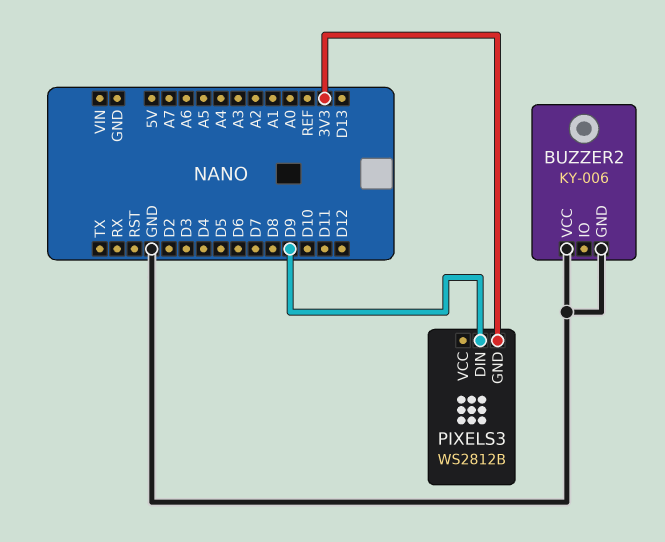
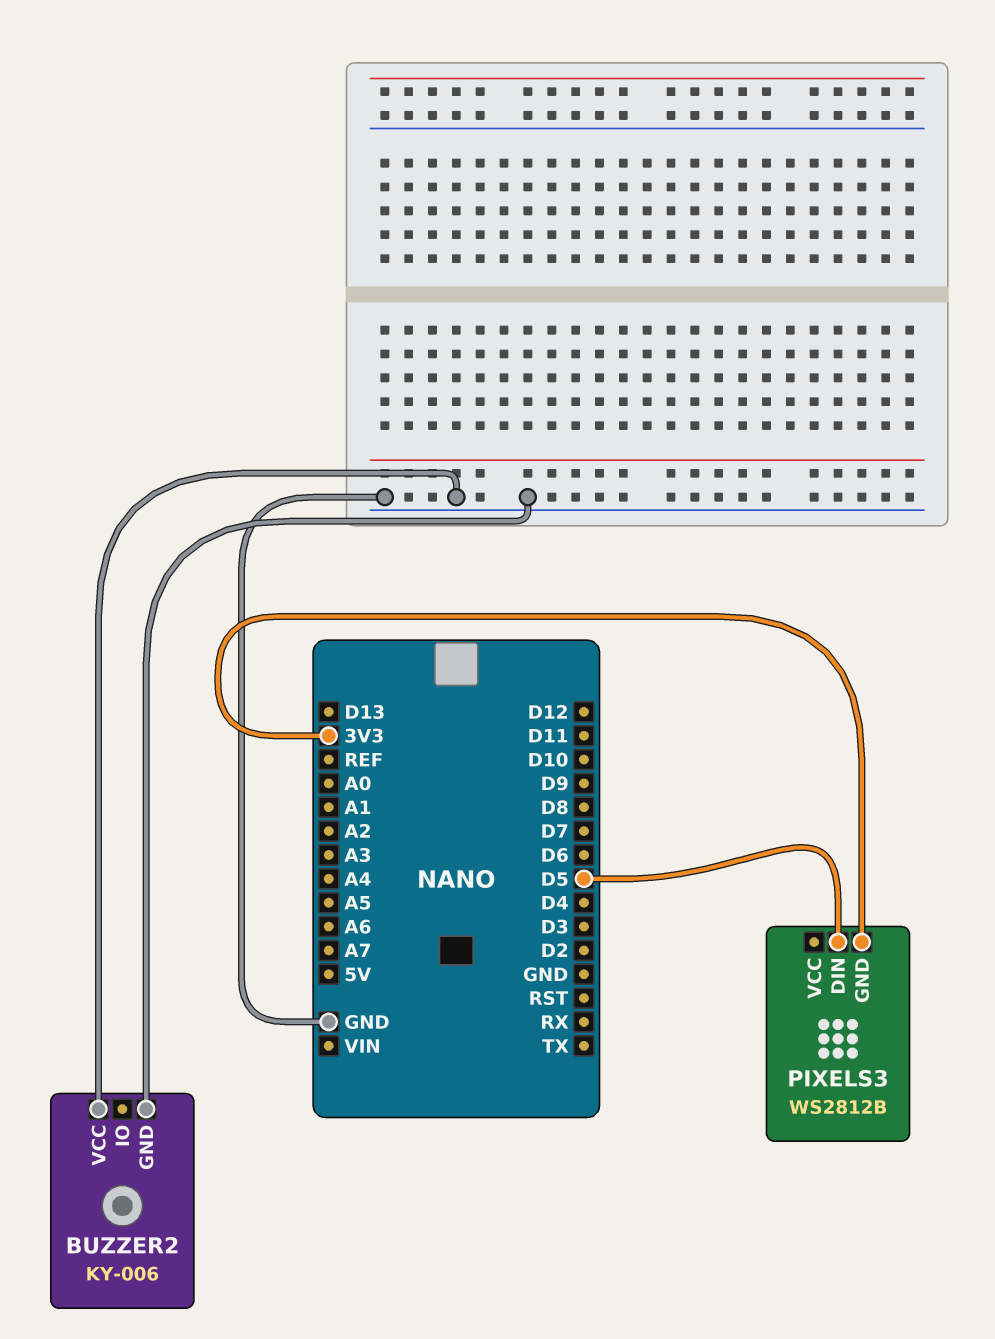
PIXELS3 pin DIN: D9 -> D5

